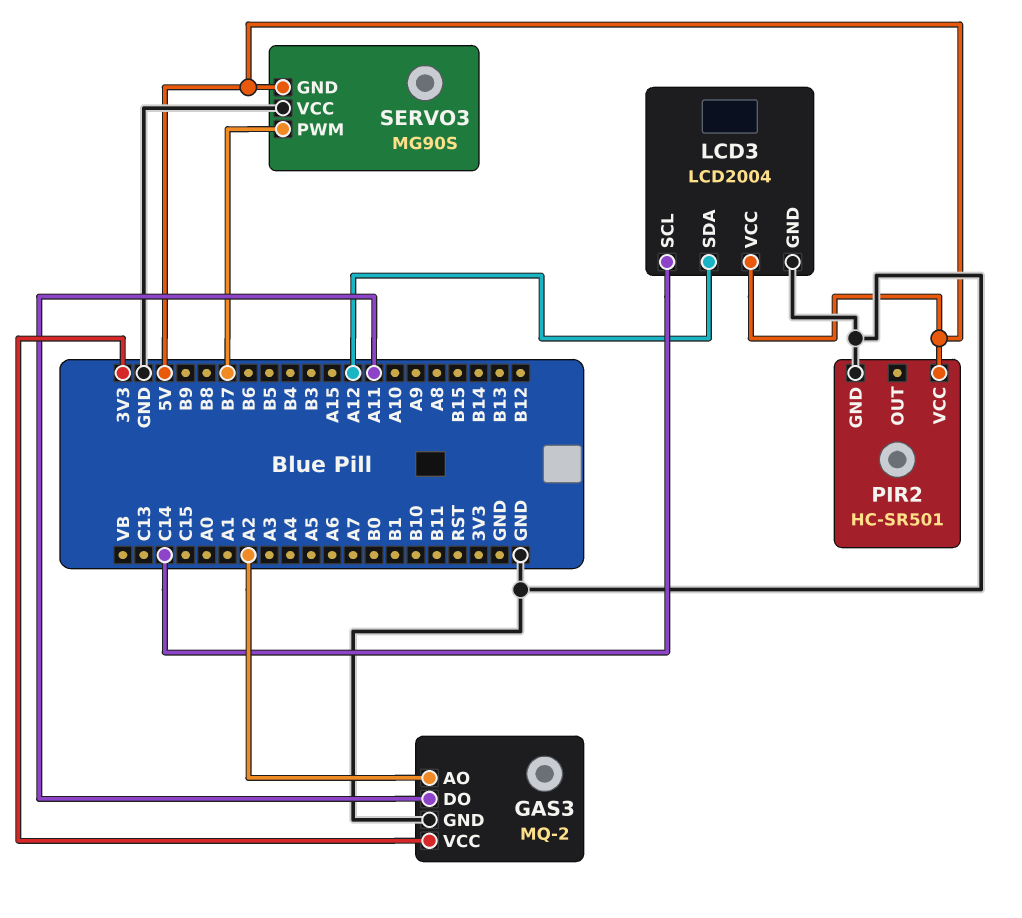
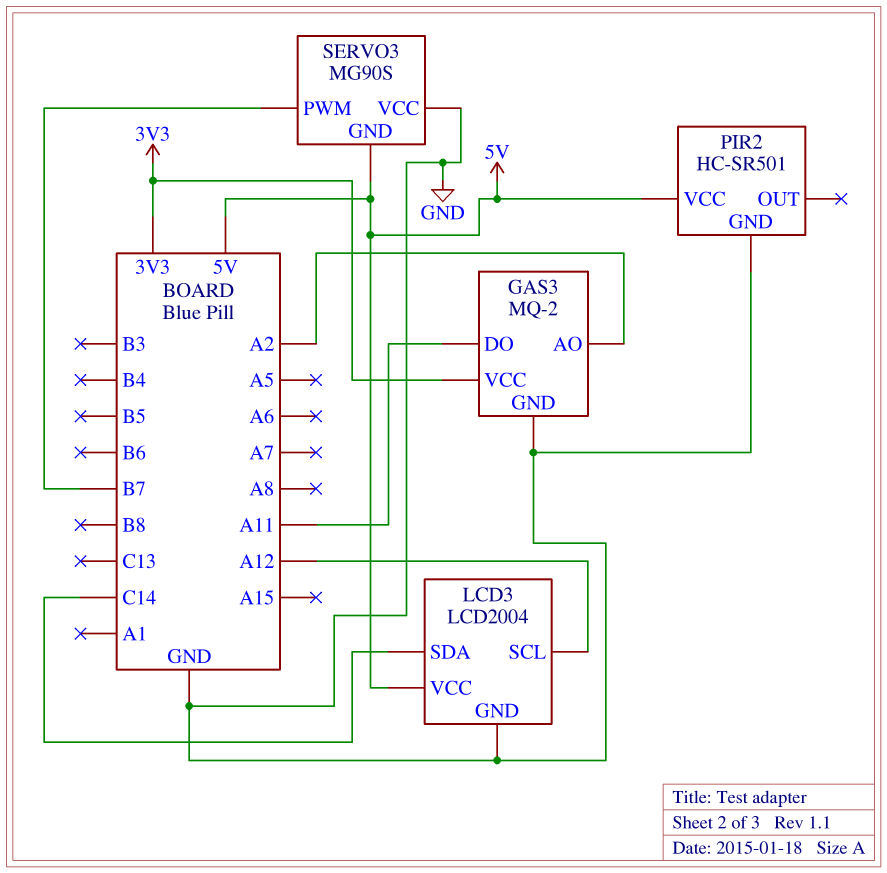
LCD3 pin SCL: C14 -> A12
LCD3 pin SDA: A12 -> C14

